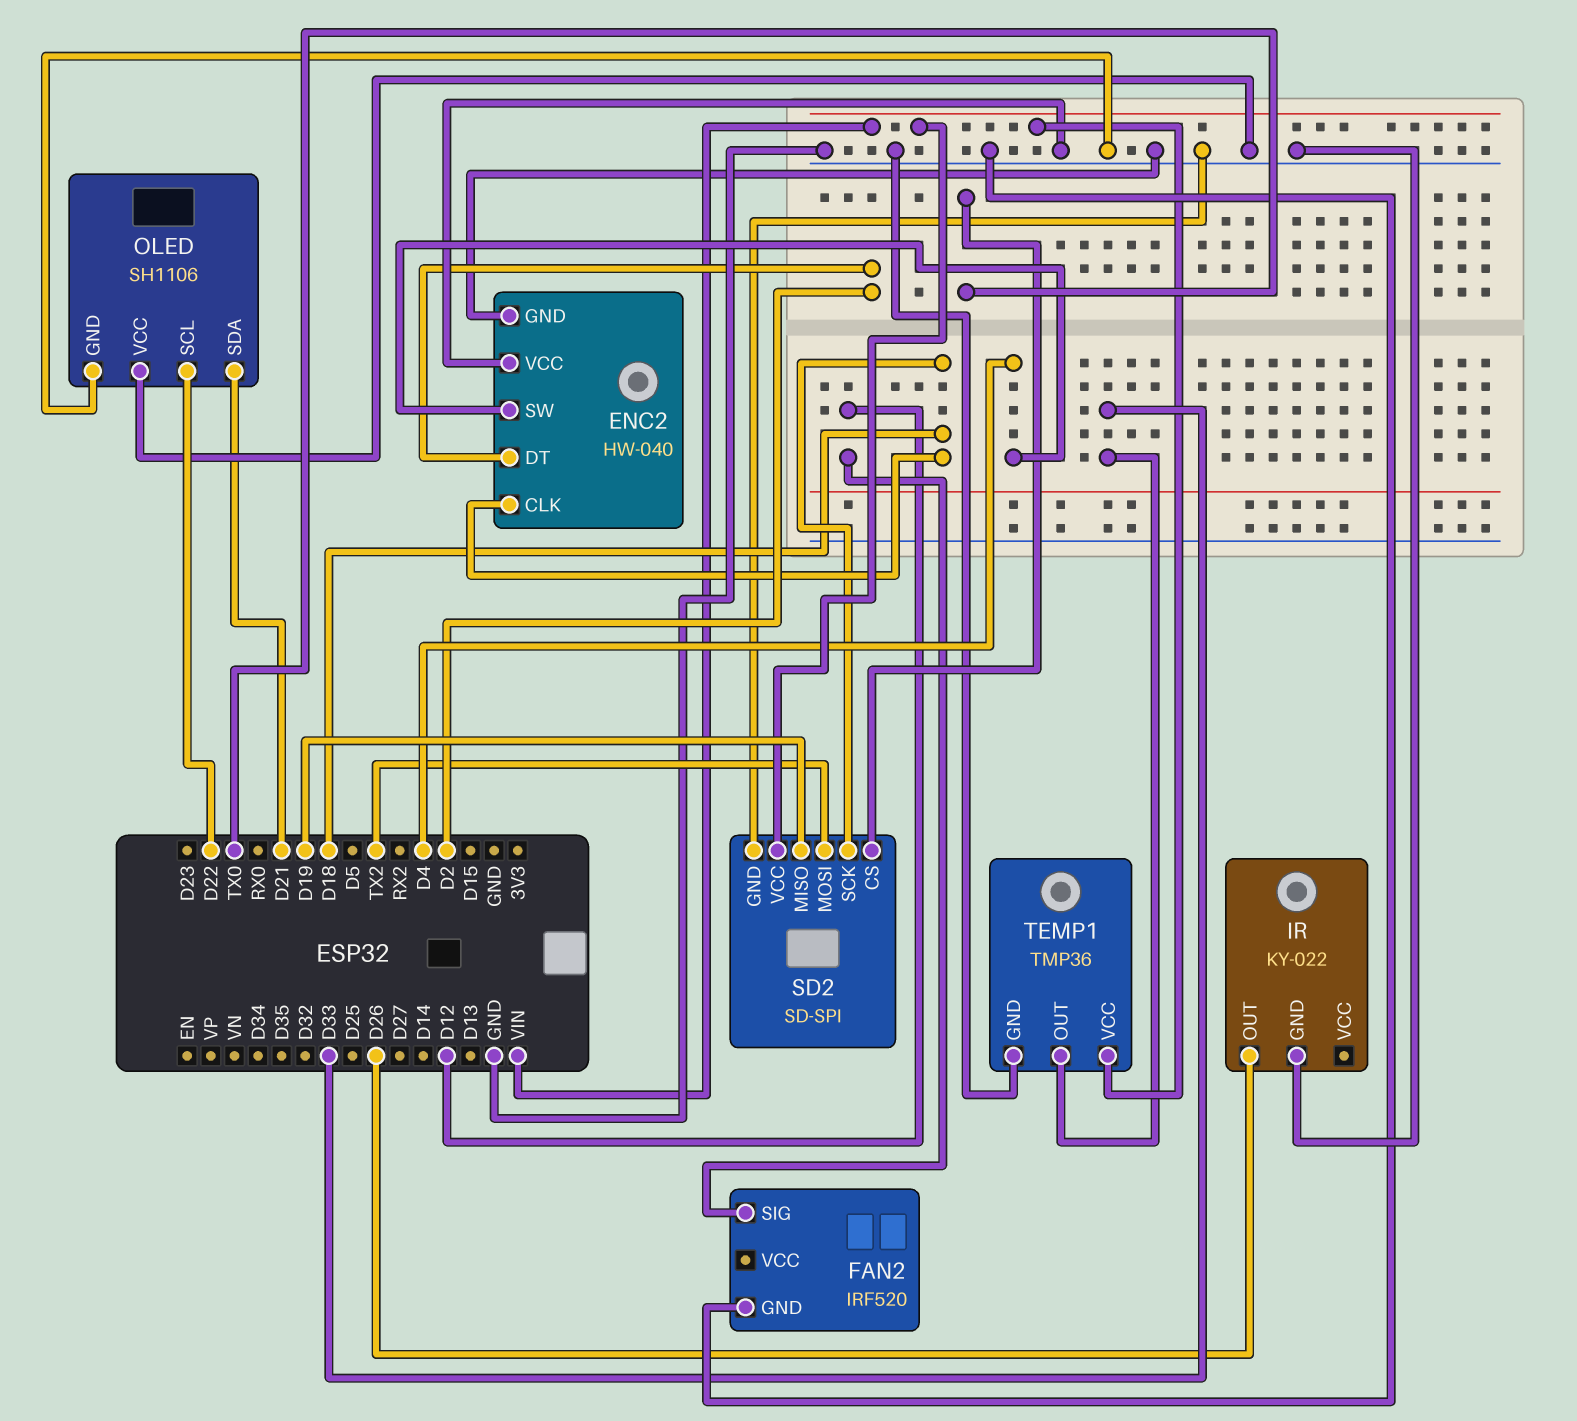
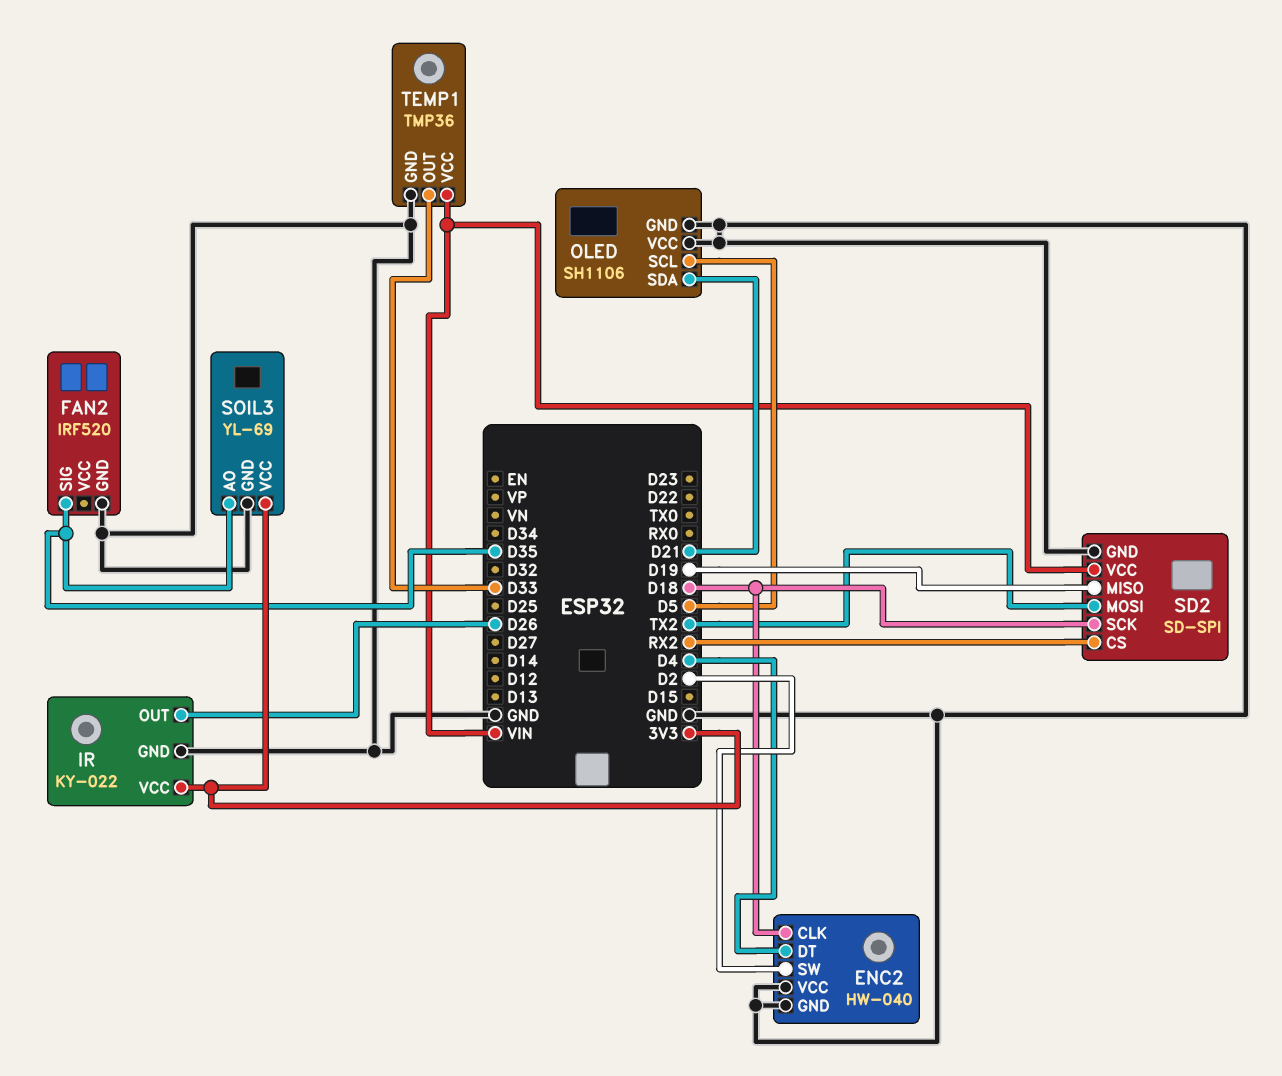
ENC2 pin DT: D2 -> D4
ENC2 pin SW: D4 -> D2
FAN2 pin SIG: D12 -> D35
IR pin VCC: none -> 3V3
OLED pin SCL: D22 -> D5
SD2 pin CS: TX0 -> RX2
SOIL3: none -> YL-69
SOIL3 pin AO: none -> D35
SOIL3 pin GND: none -> GND
SOIL3 pin VCC: none -> 3V3

